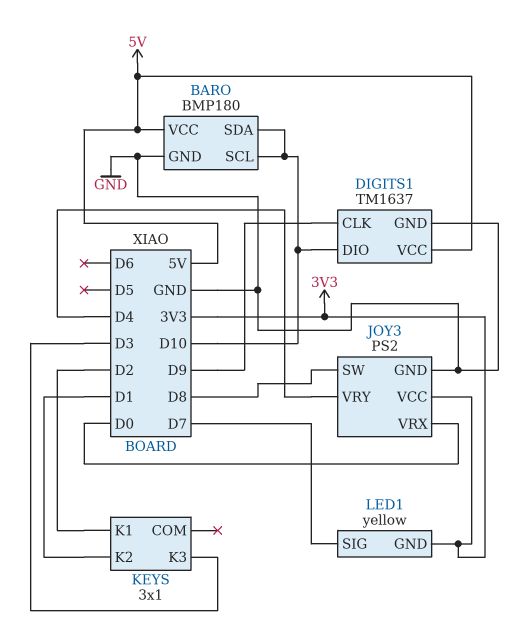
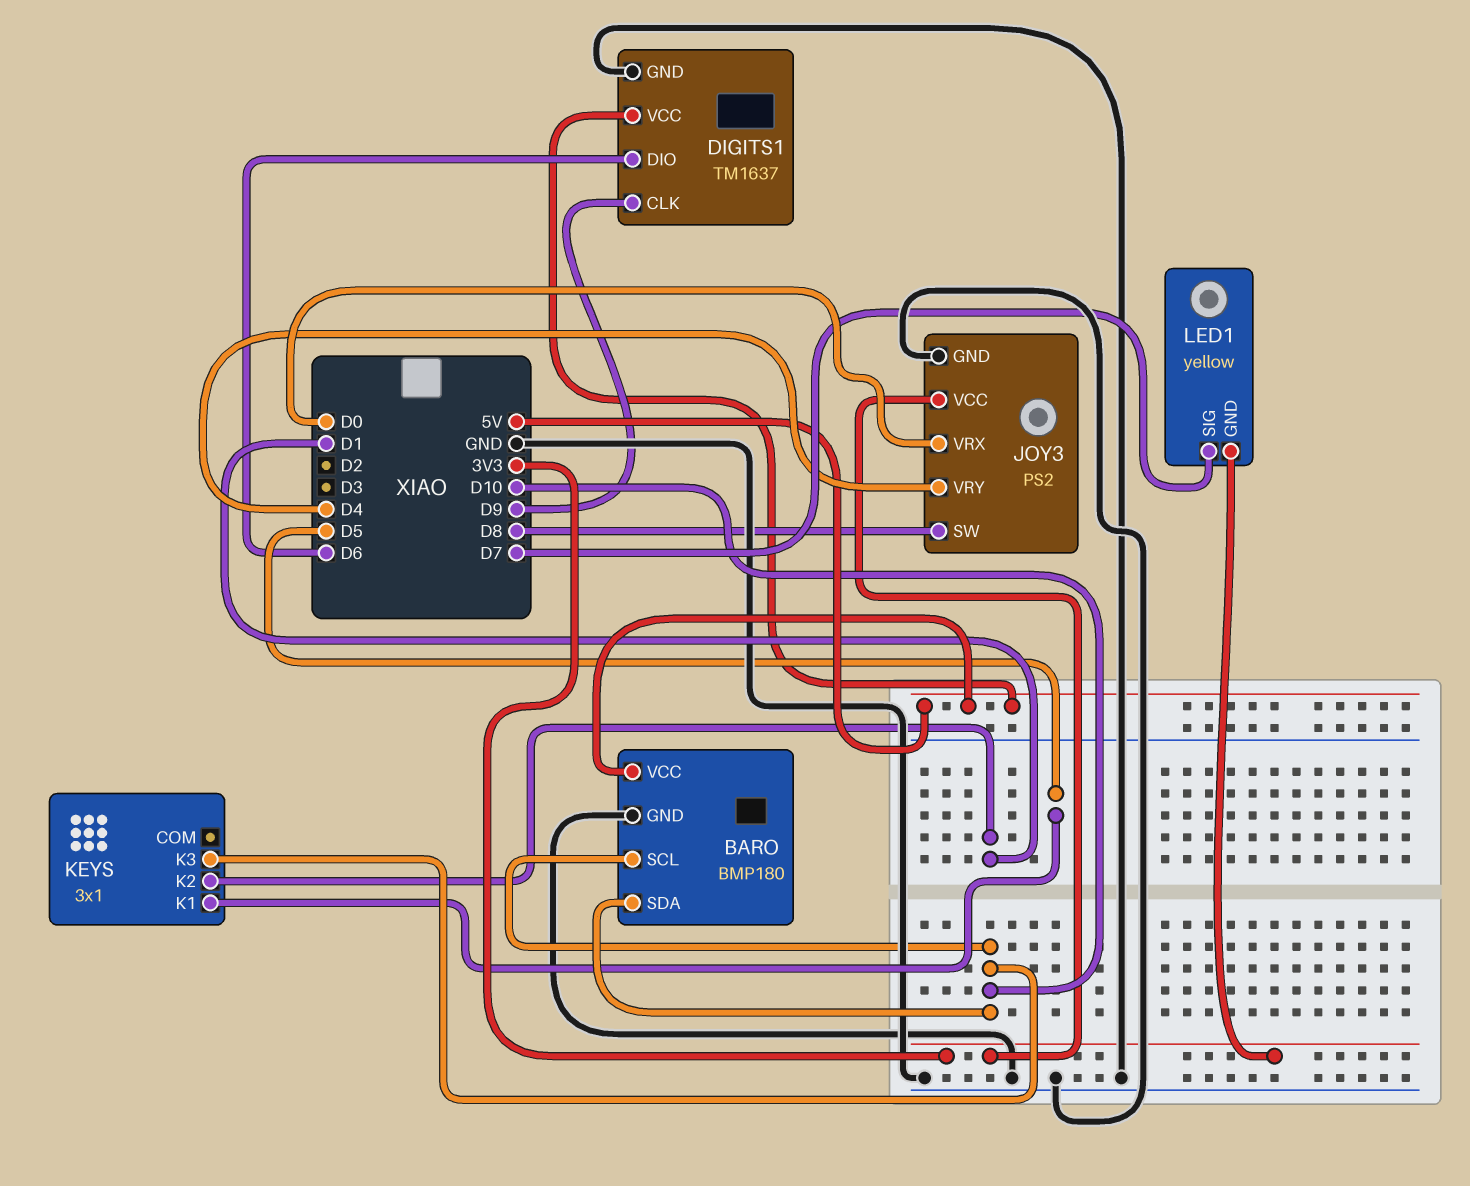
DIGITS1 pin DIO: D10 -> D6
KEYS pin K1: D2 -> D5
KEYS pin K3: D3 -> D10

